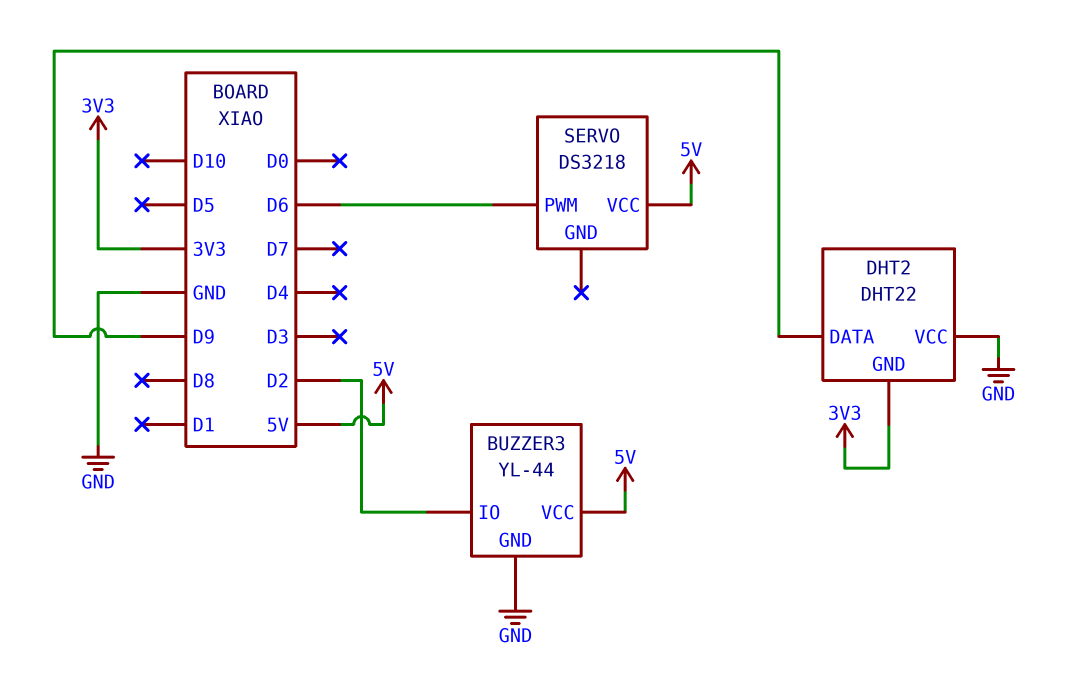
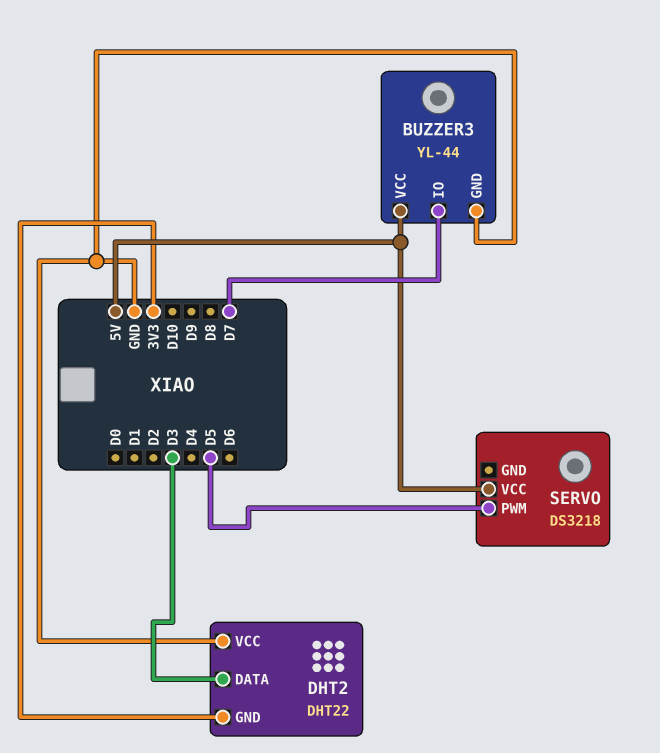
BUZZER3 pin IO: D2 -> D7
DHT2 pin DATA: D9 -> D3
SERVO pin PWM: D6 -> D5

